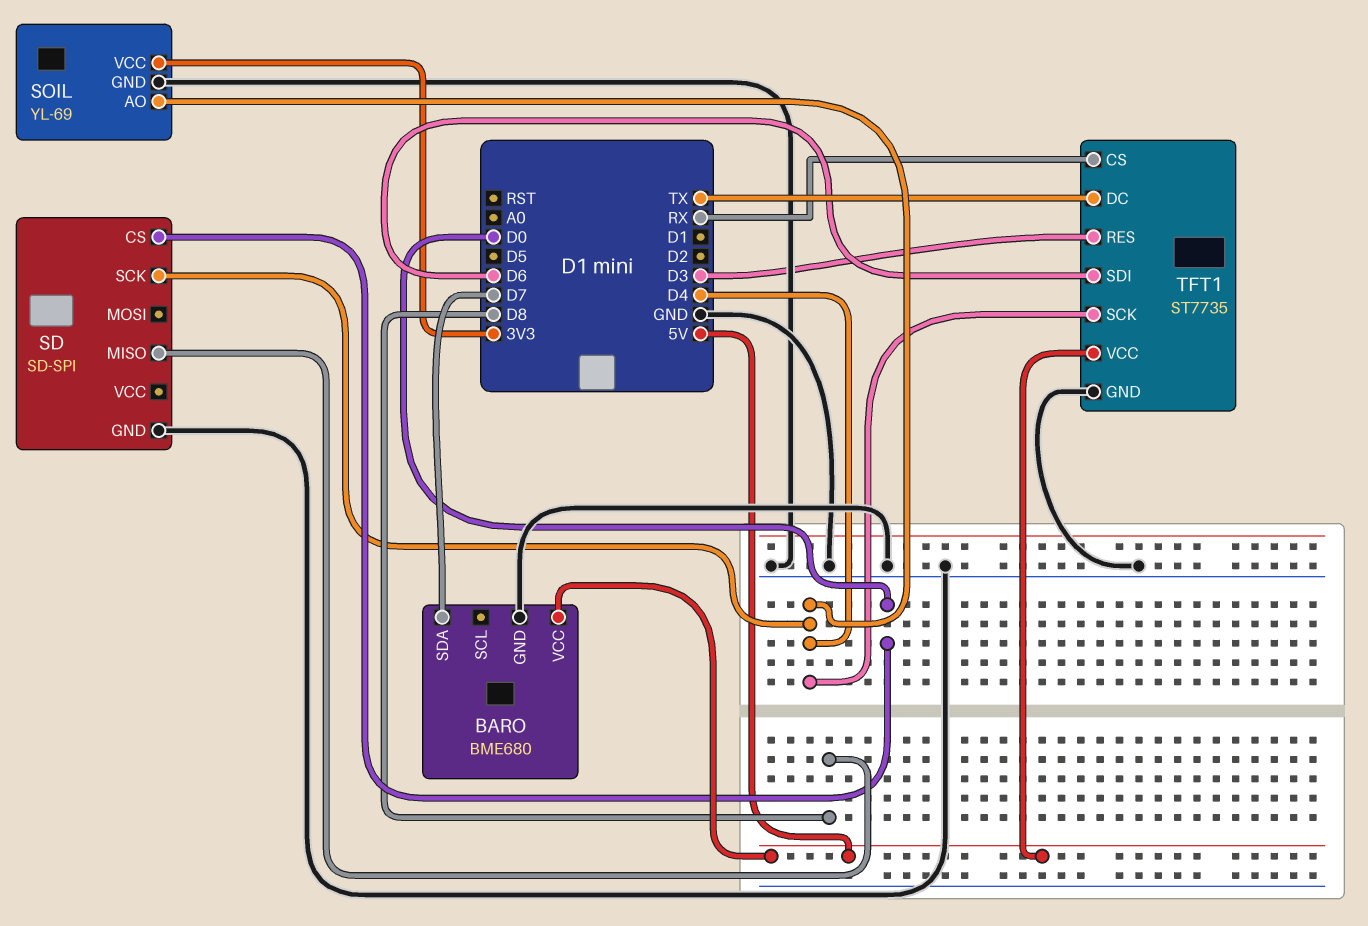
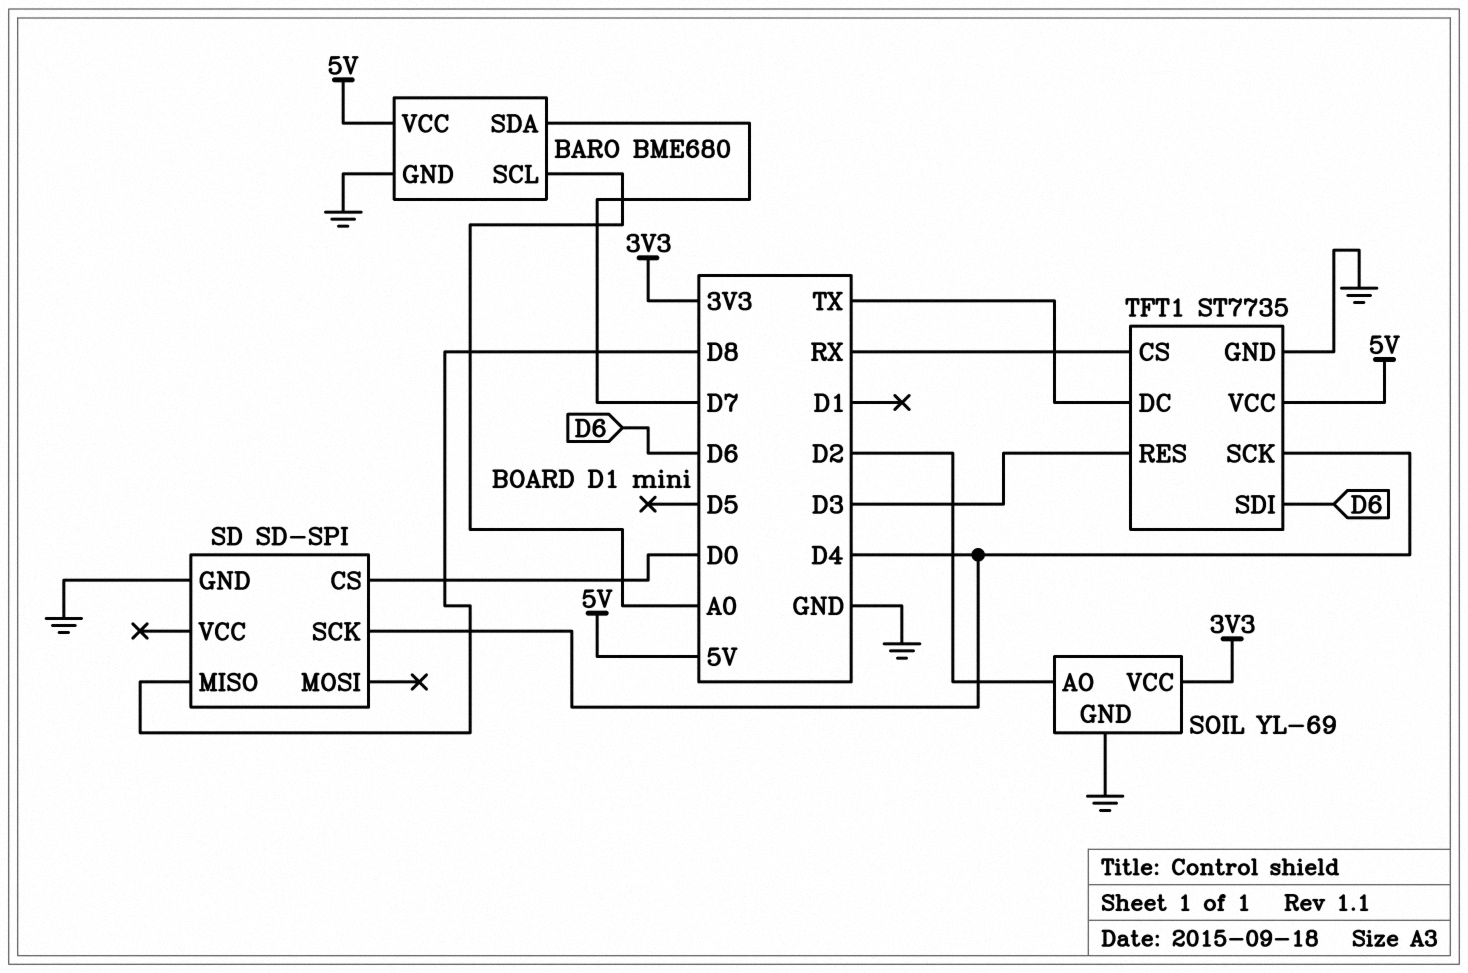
BARO pin SCL: none -> A0
SOIL pin AO: D4 -> D2

